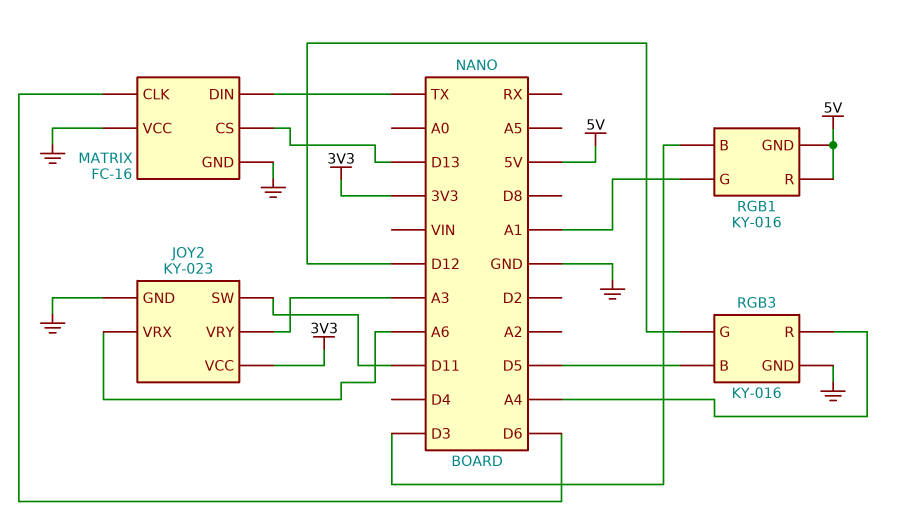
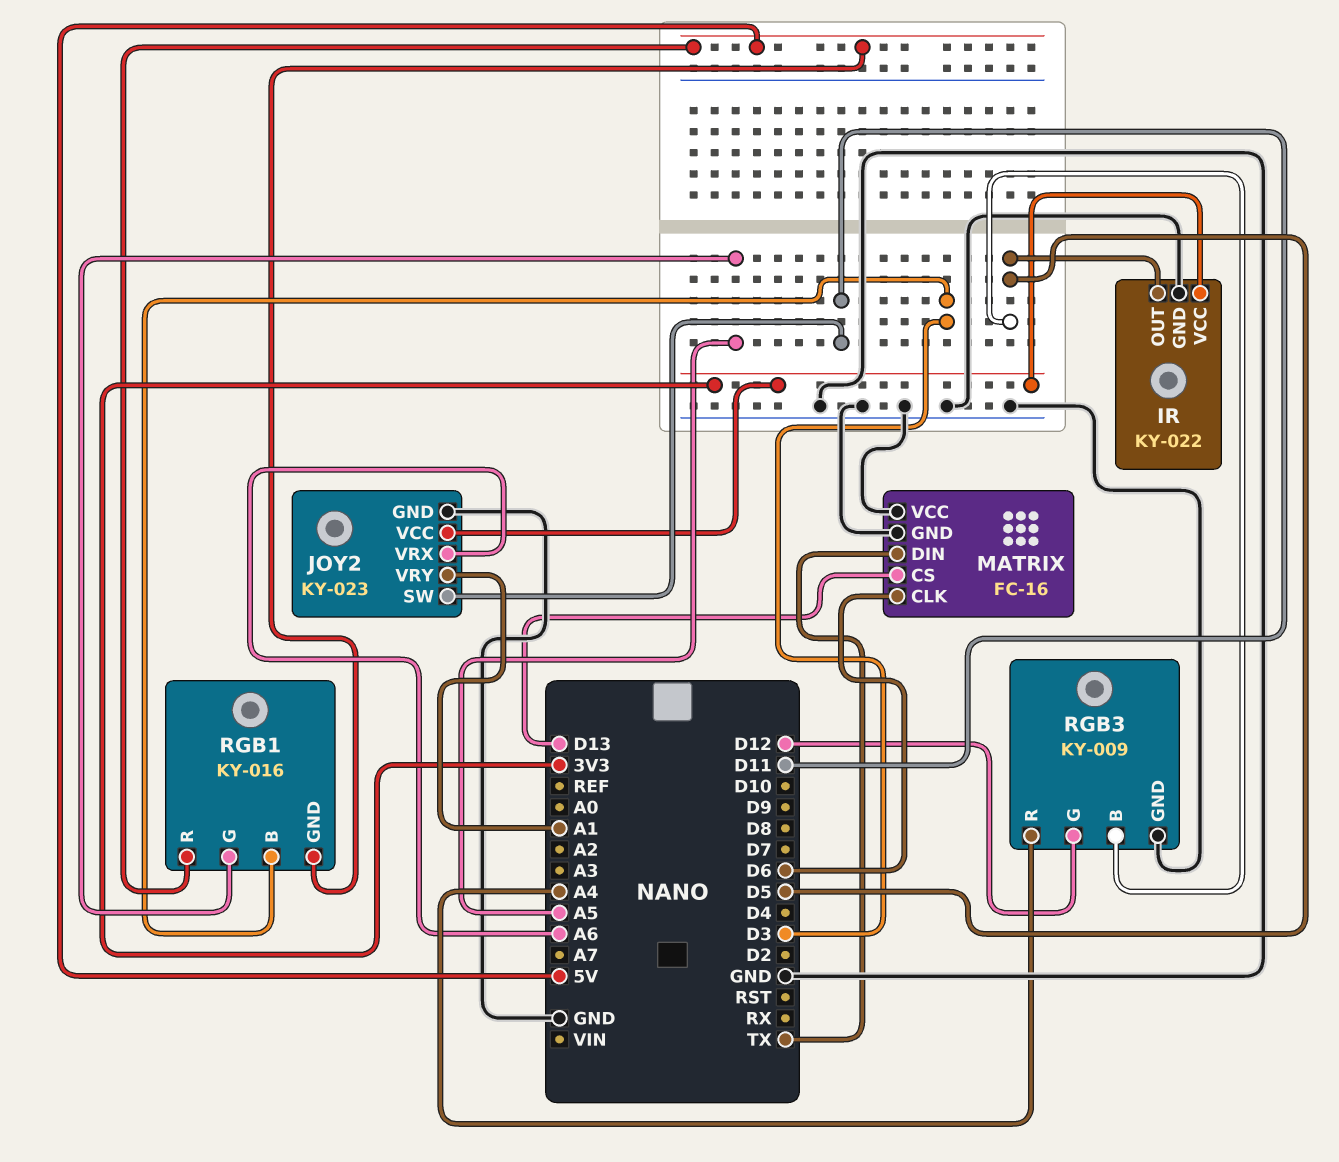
IR: none -> KY-022
IR pin GND: none -> GND
IR pin OUT: none -> D5
IR pin VCC: none -> 3V3
JOY2 pin VRY: A3 -> A1
RGB1 pin G: A1 -> A5
RGB3: KY-016 -> KY-009

